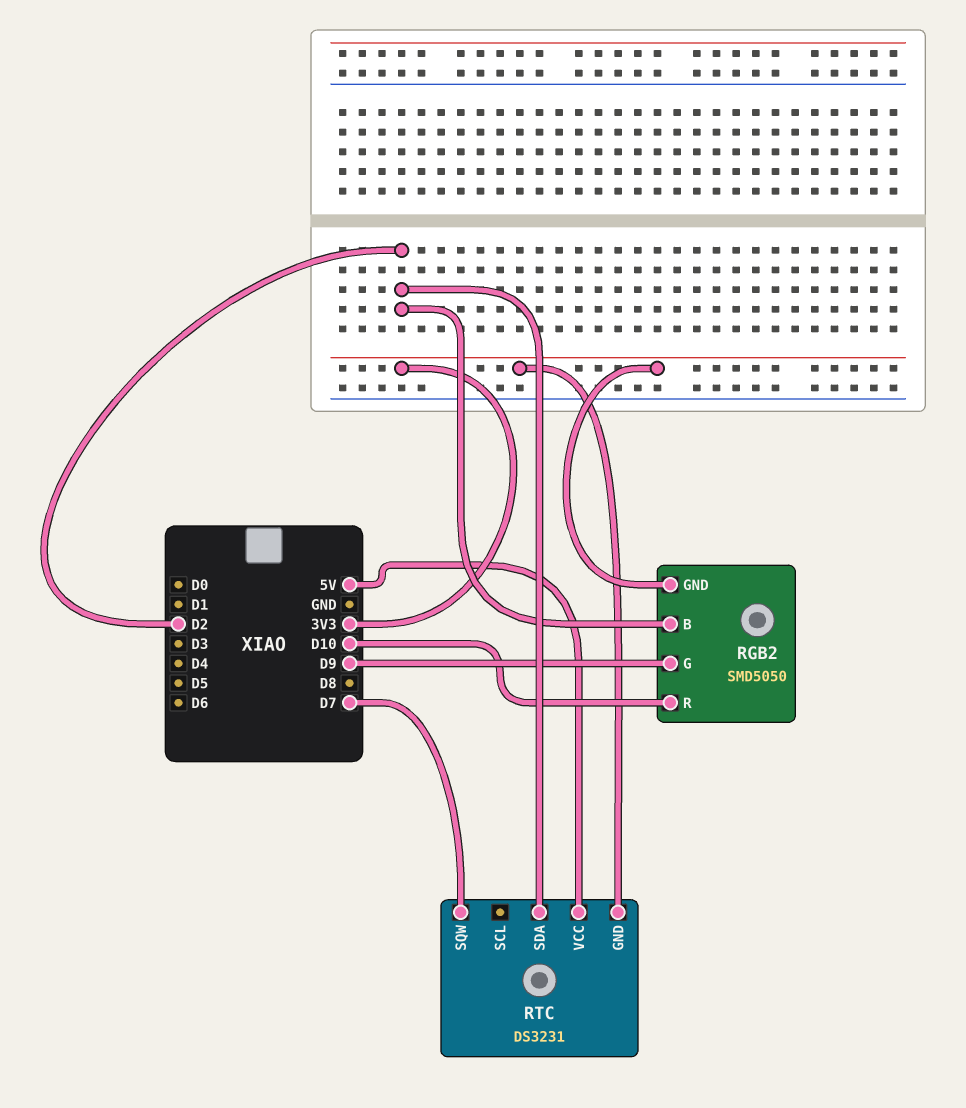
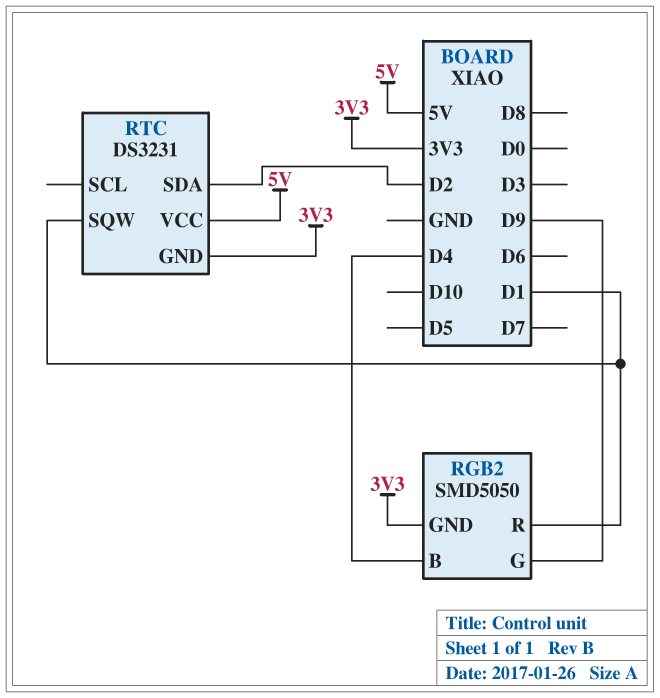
RGB2 pin B: D2 -> D4
RGB2 pin R: D10 -> D1
RTC pin SQW: D7 -> D1

